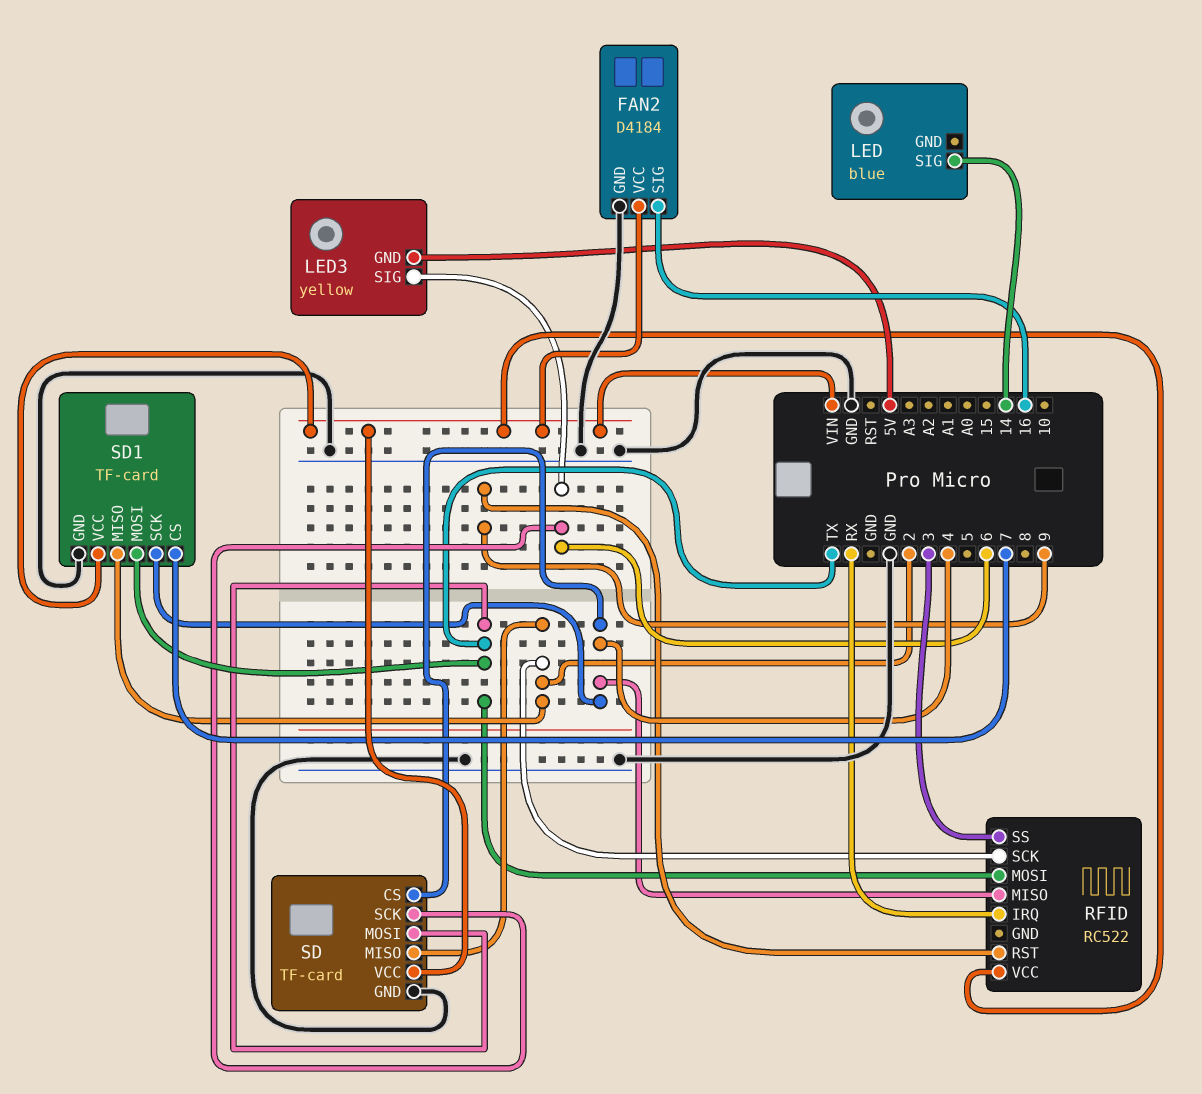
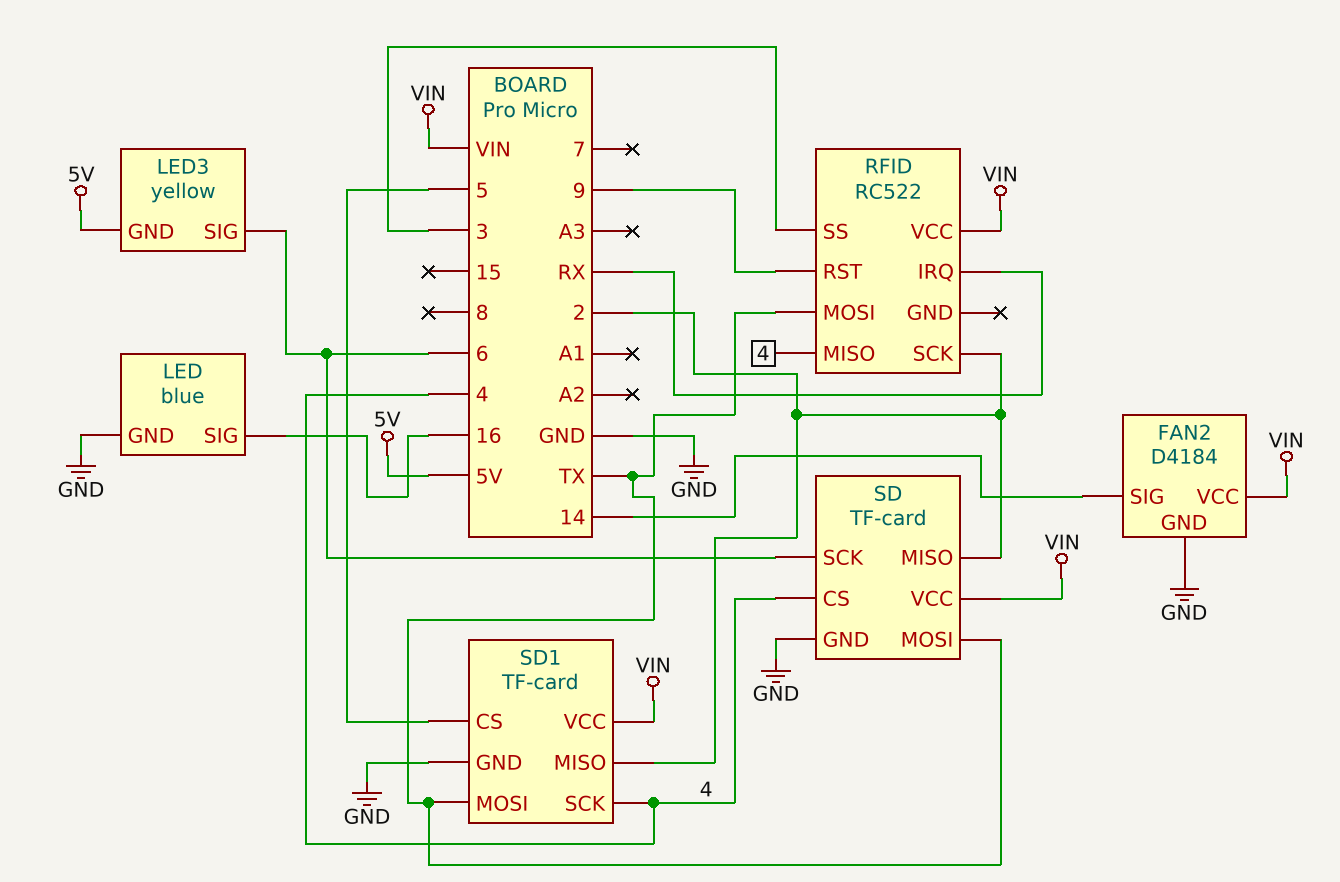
FAN2 pin SIG: 16 -> 14
LED pin GND: none -> GND
LED pin SIG: 14 -> 16
SD1 pin CS: 7 -> 5

